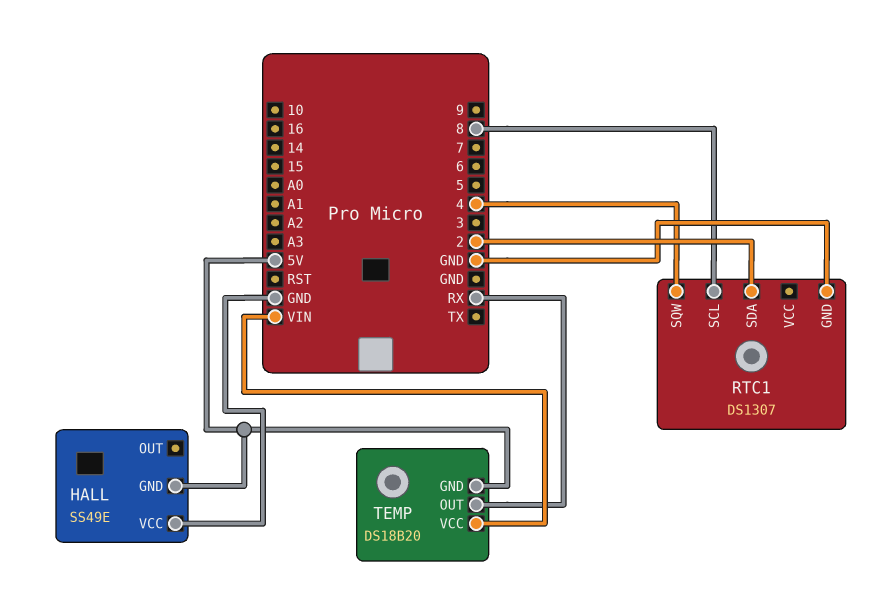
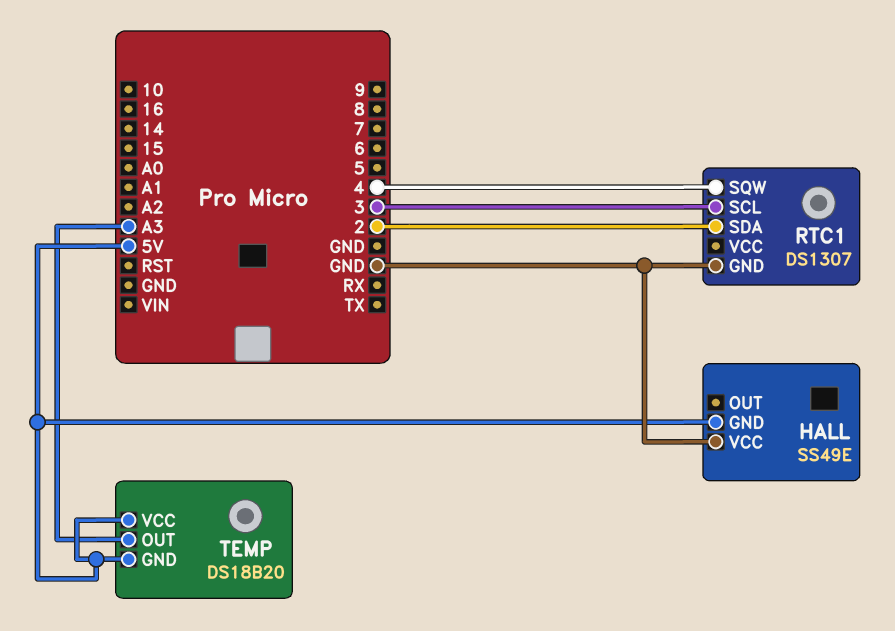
RTC1 pin SCL: 8 -> 3
TEMP pin OUT: RX -> A3
TEMP pin VCC: VIN -> 5V

